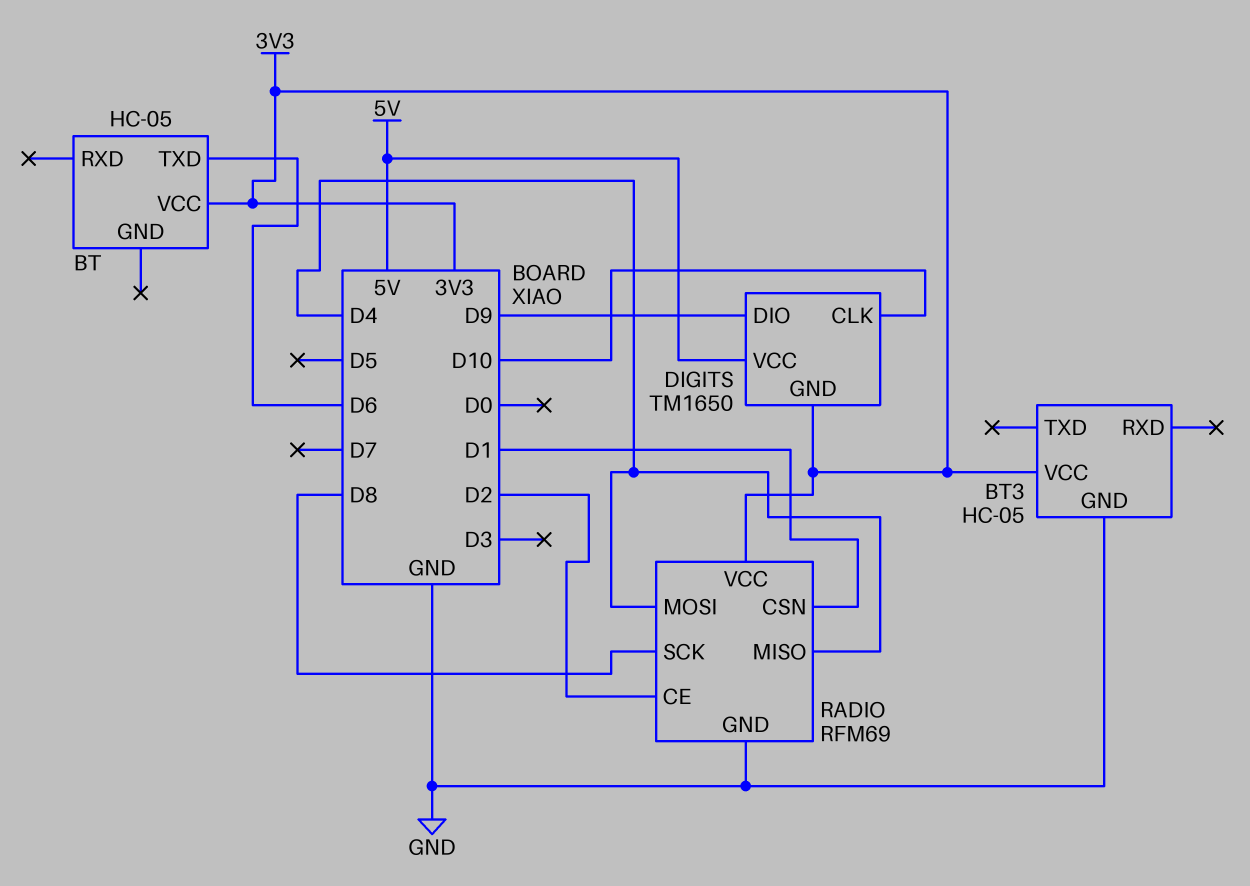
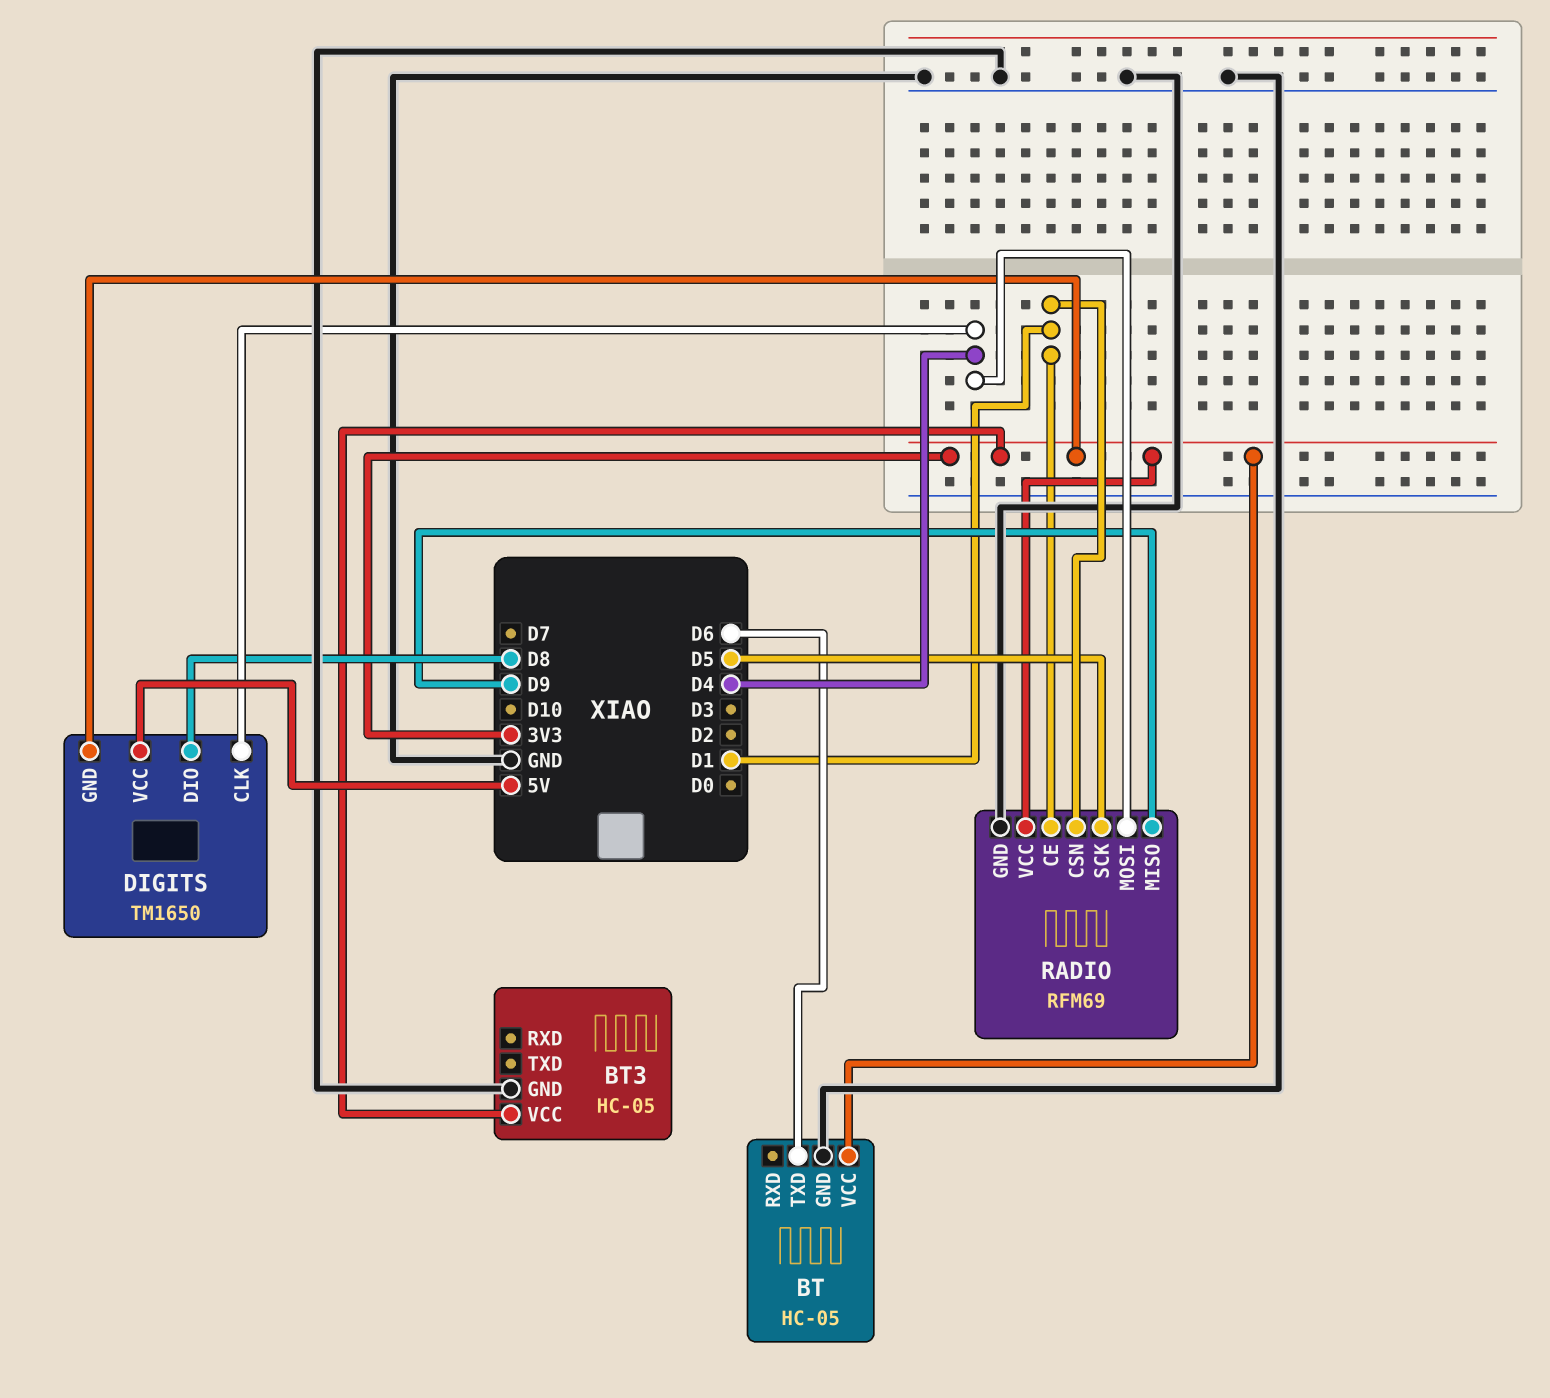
BT pin GND: none -> GND
DIGITS pin CLK: D10 -> D4
DIGITS pin DIO: D9 -> D8
RADIO pin CE: D2 -> D1
RADIO pin MISO: D4 -> D9
RADIO pin SCK: D8 -> D5

